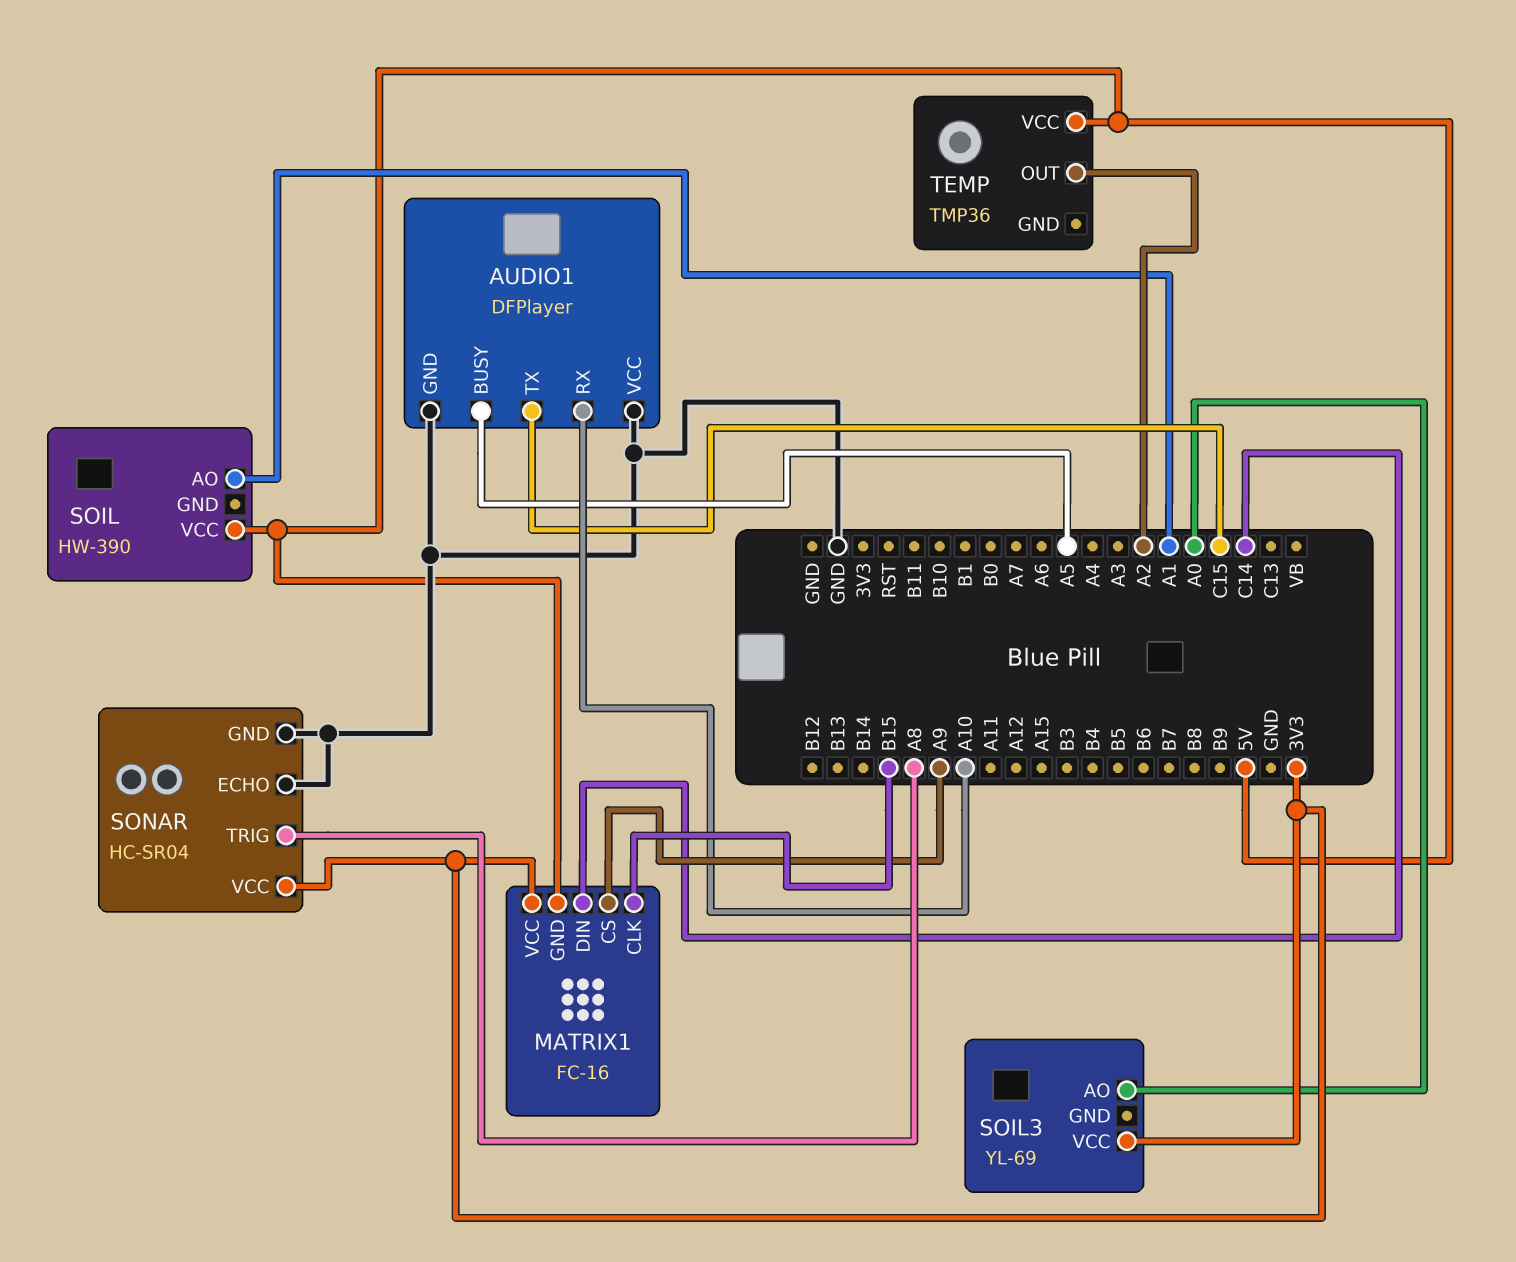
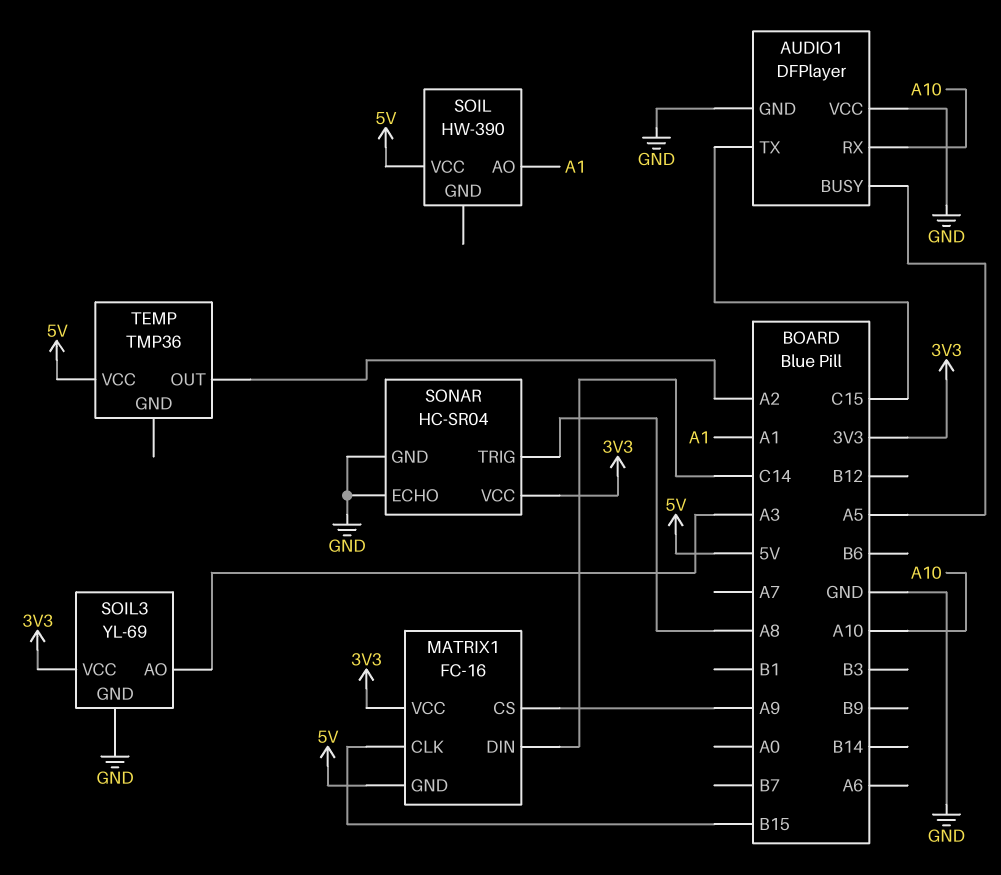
SOIL3 pin AO: A0 -> A3
SOIL3 pin GND: none -> GND

